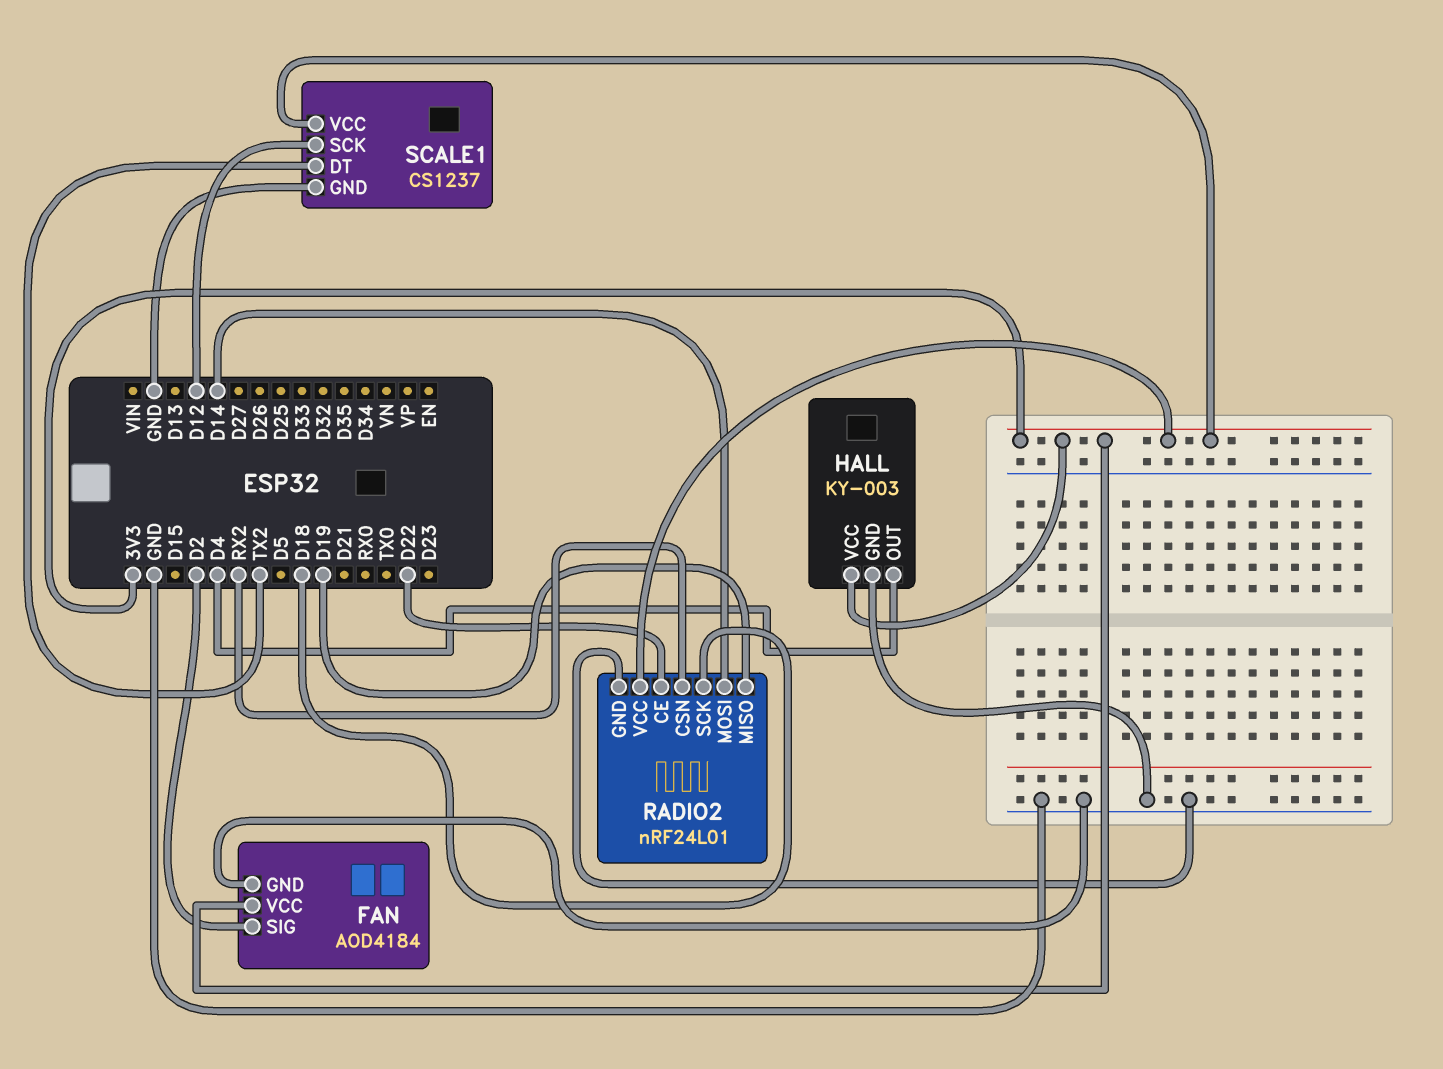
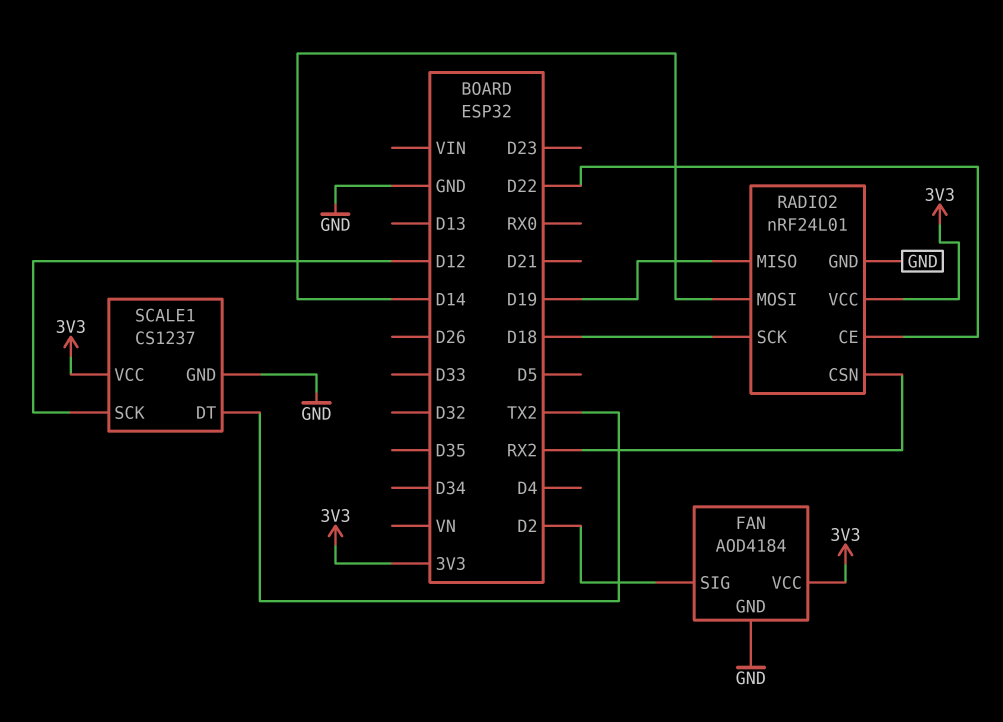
HALL: KY-003 -> none
HALL pin GND: GND -> none
HALL pin OUT: D4 -> none
HALL pin VCC: 3V3 -> none

